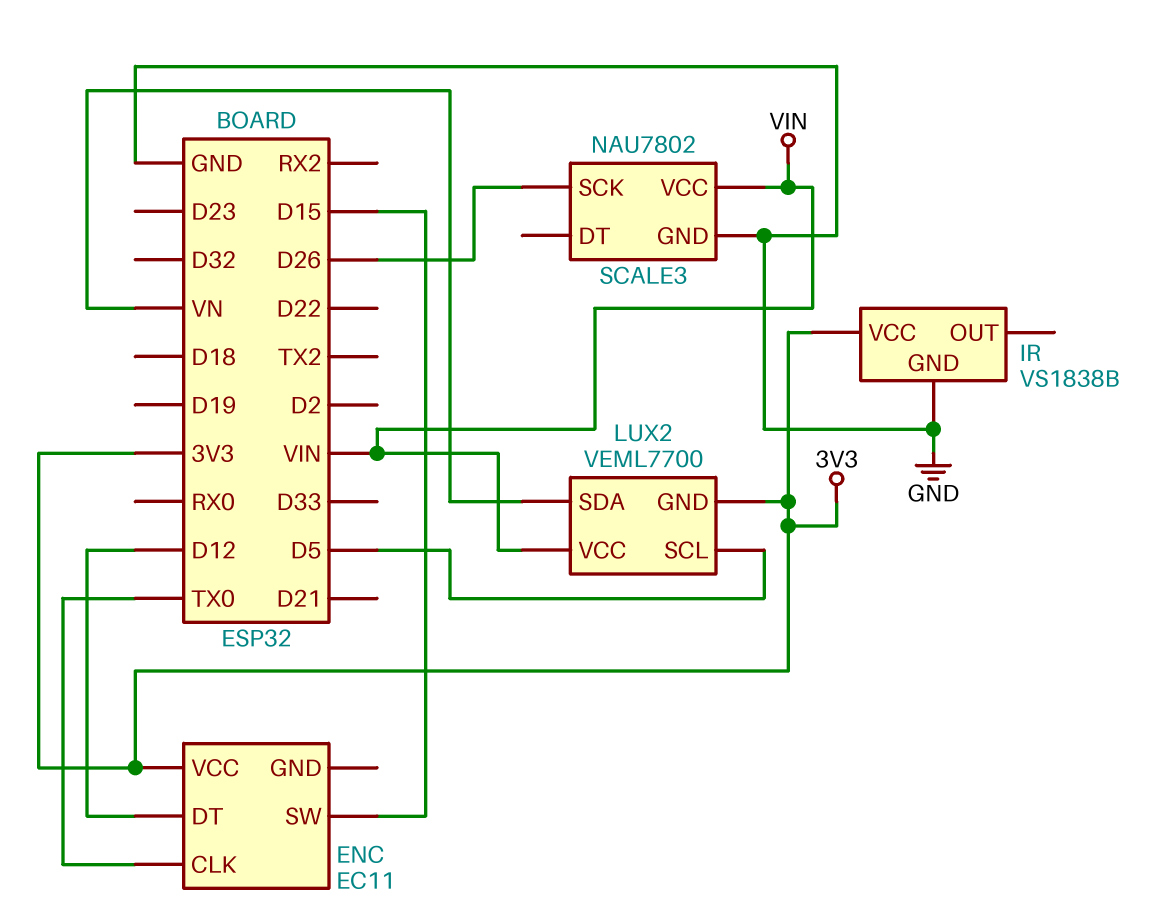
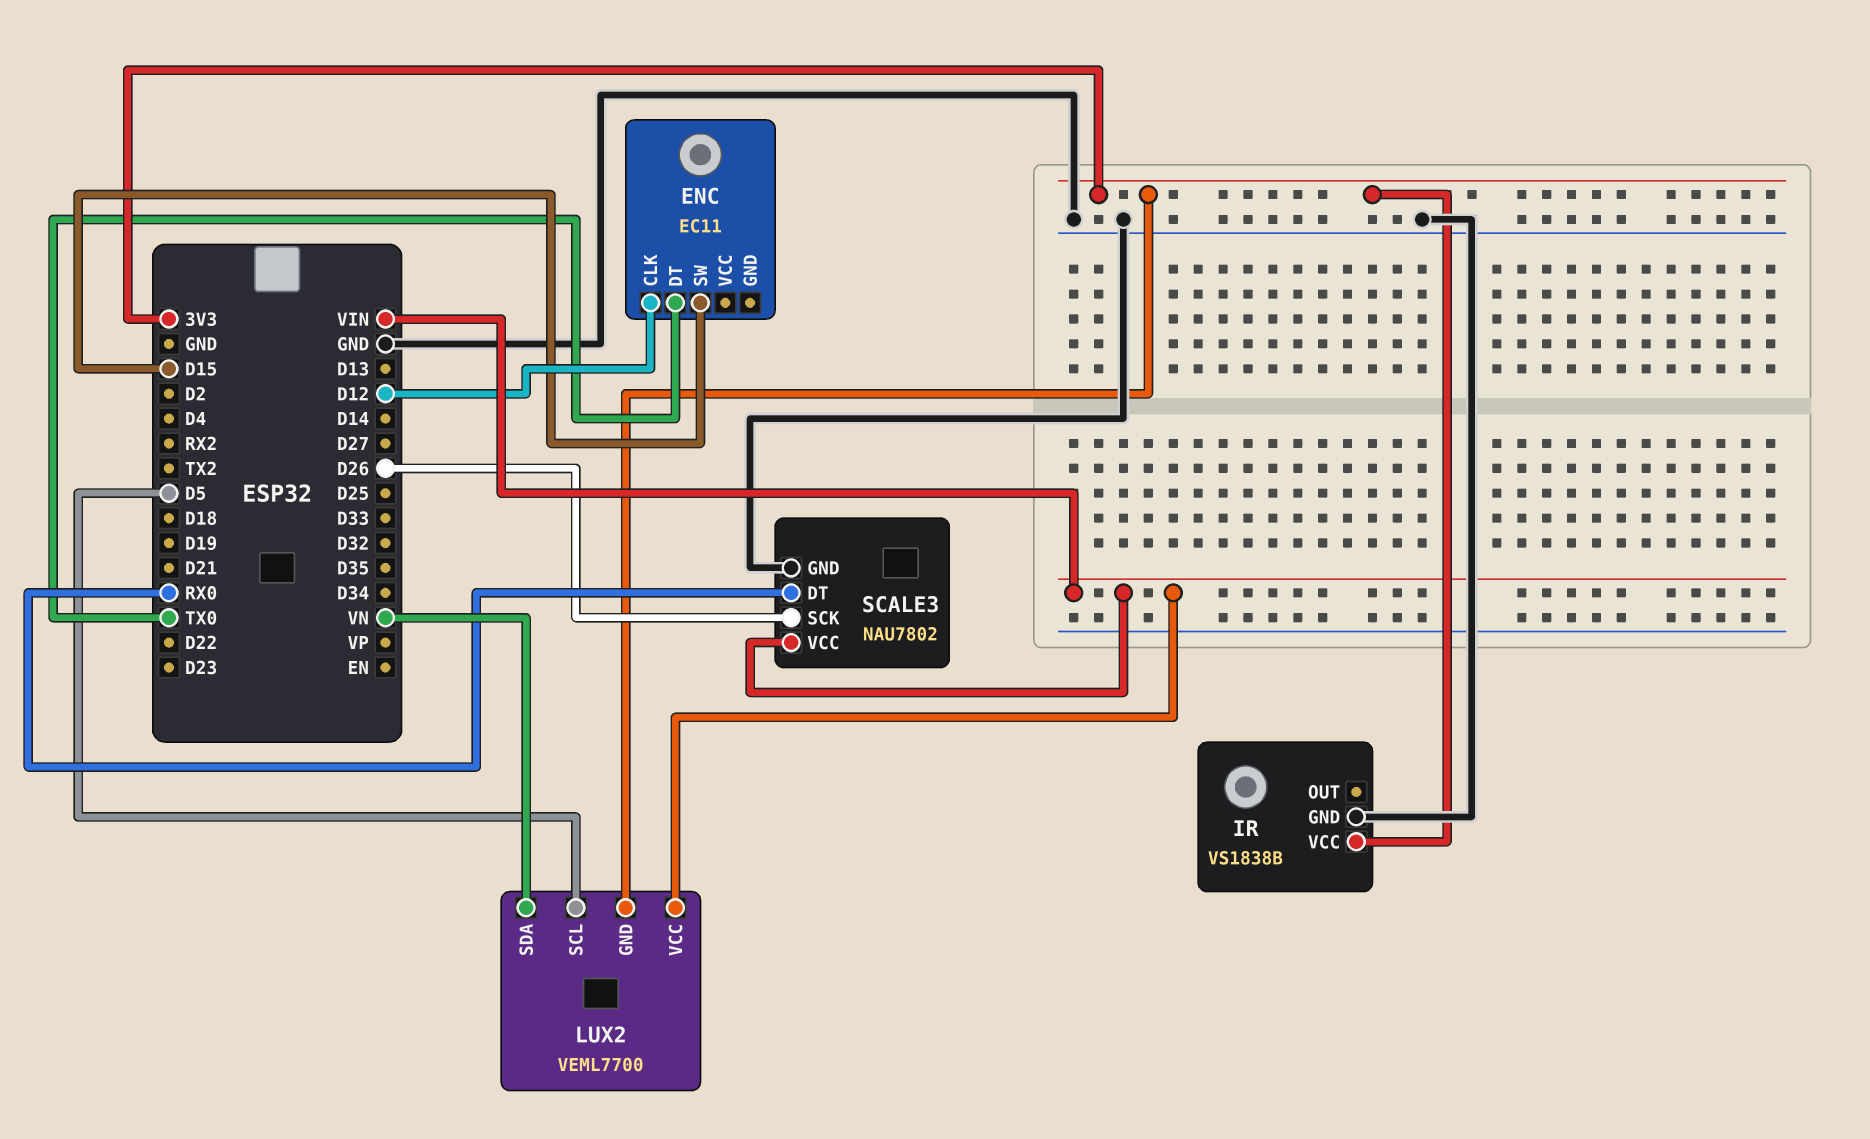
ENC pin CLK: TX0 -> D12
ENC pin DT: D12 -> TX0
ENC pin VCC: 3V3 -> none
SCALE3 pin DT: none -> RX0

